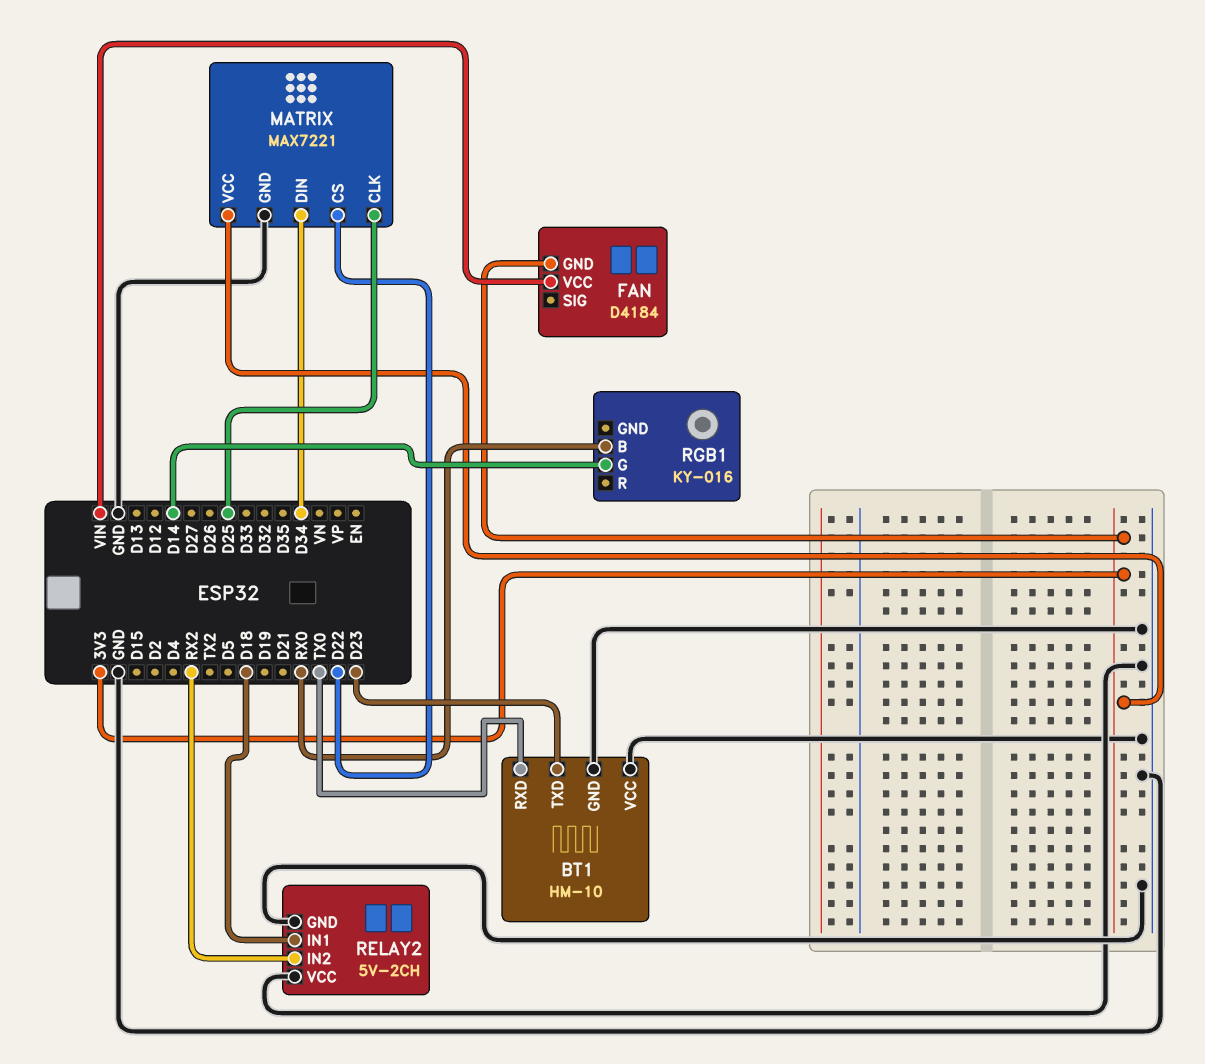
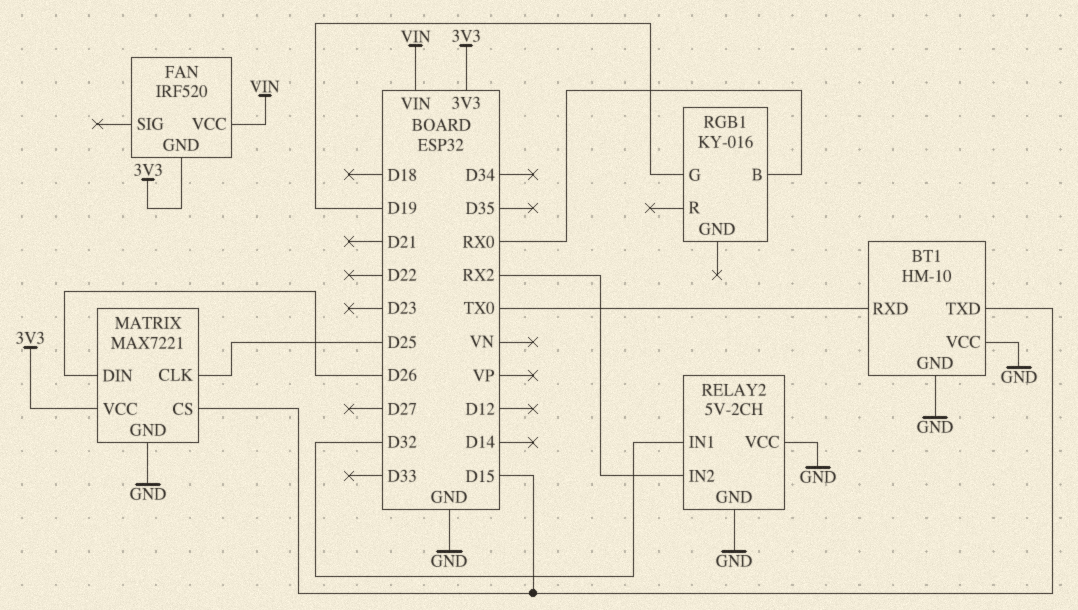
BT1 pin TXD: D23 -> D15
FAN: D4184 -> IRF520
MATRIX pin CS: D22 -> D15
MATRIX pin DIN: D34 -> D26
RELAY2 pin IN1: D18 -> D32
RGB1 pin G: D14 -> D19

